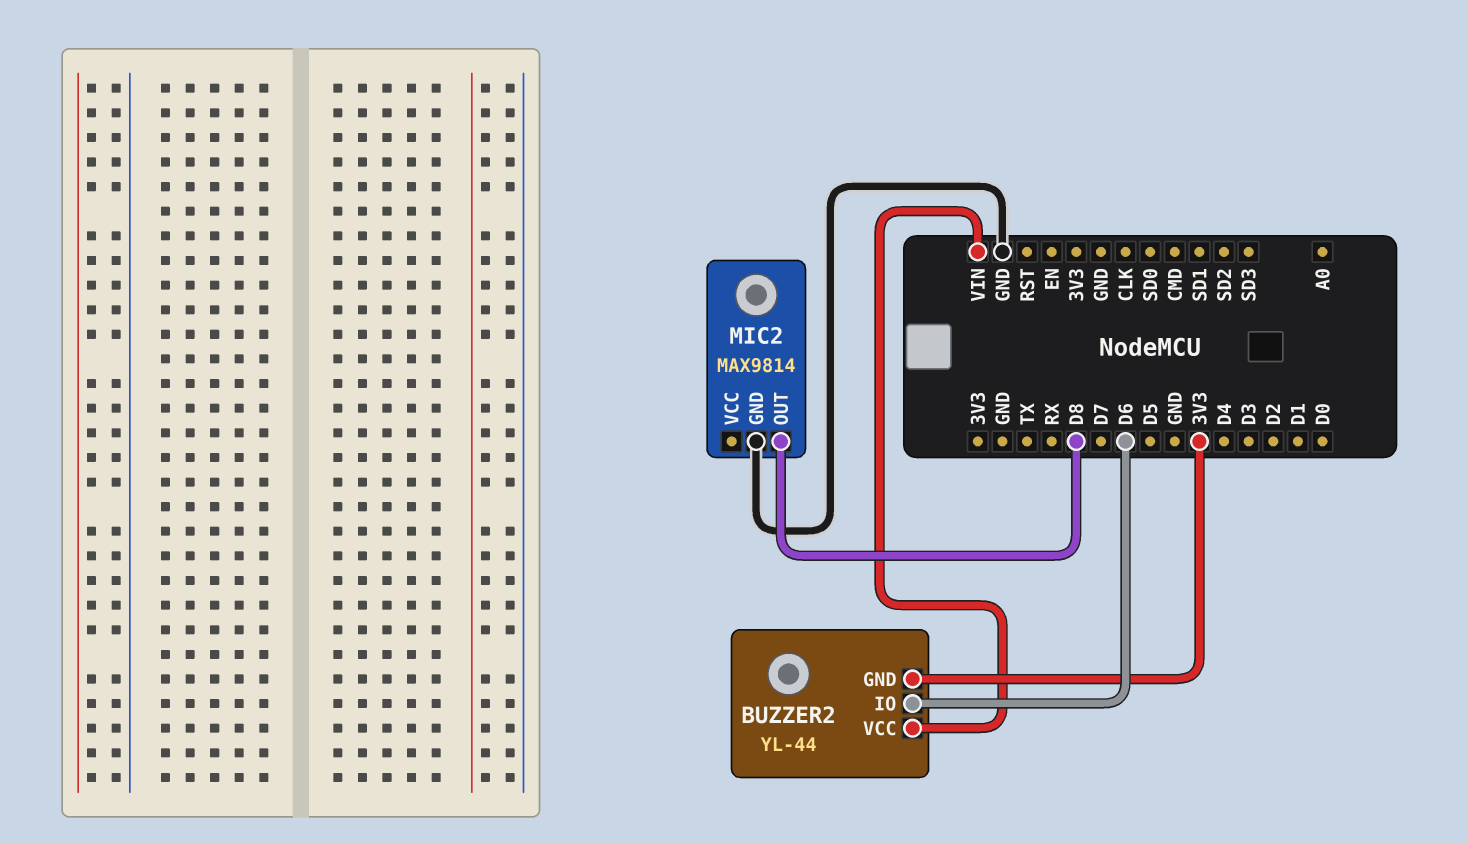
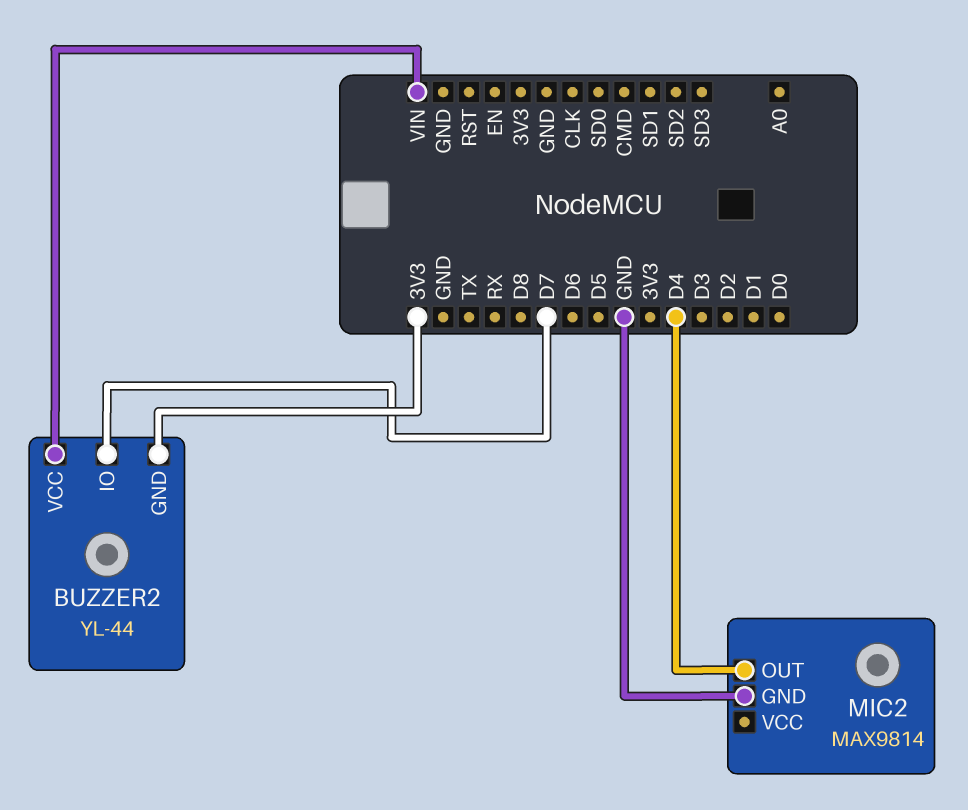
BUZZER2 pin IO: D6 -> D7
MIC2 pin OUT: D8 -> D4

